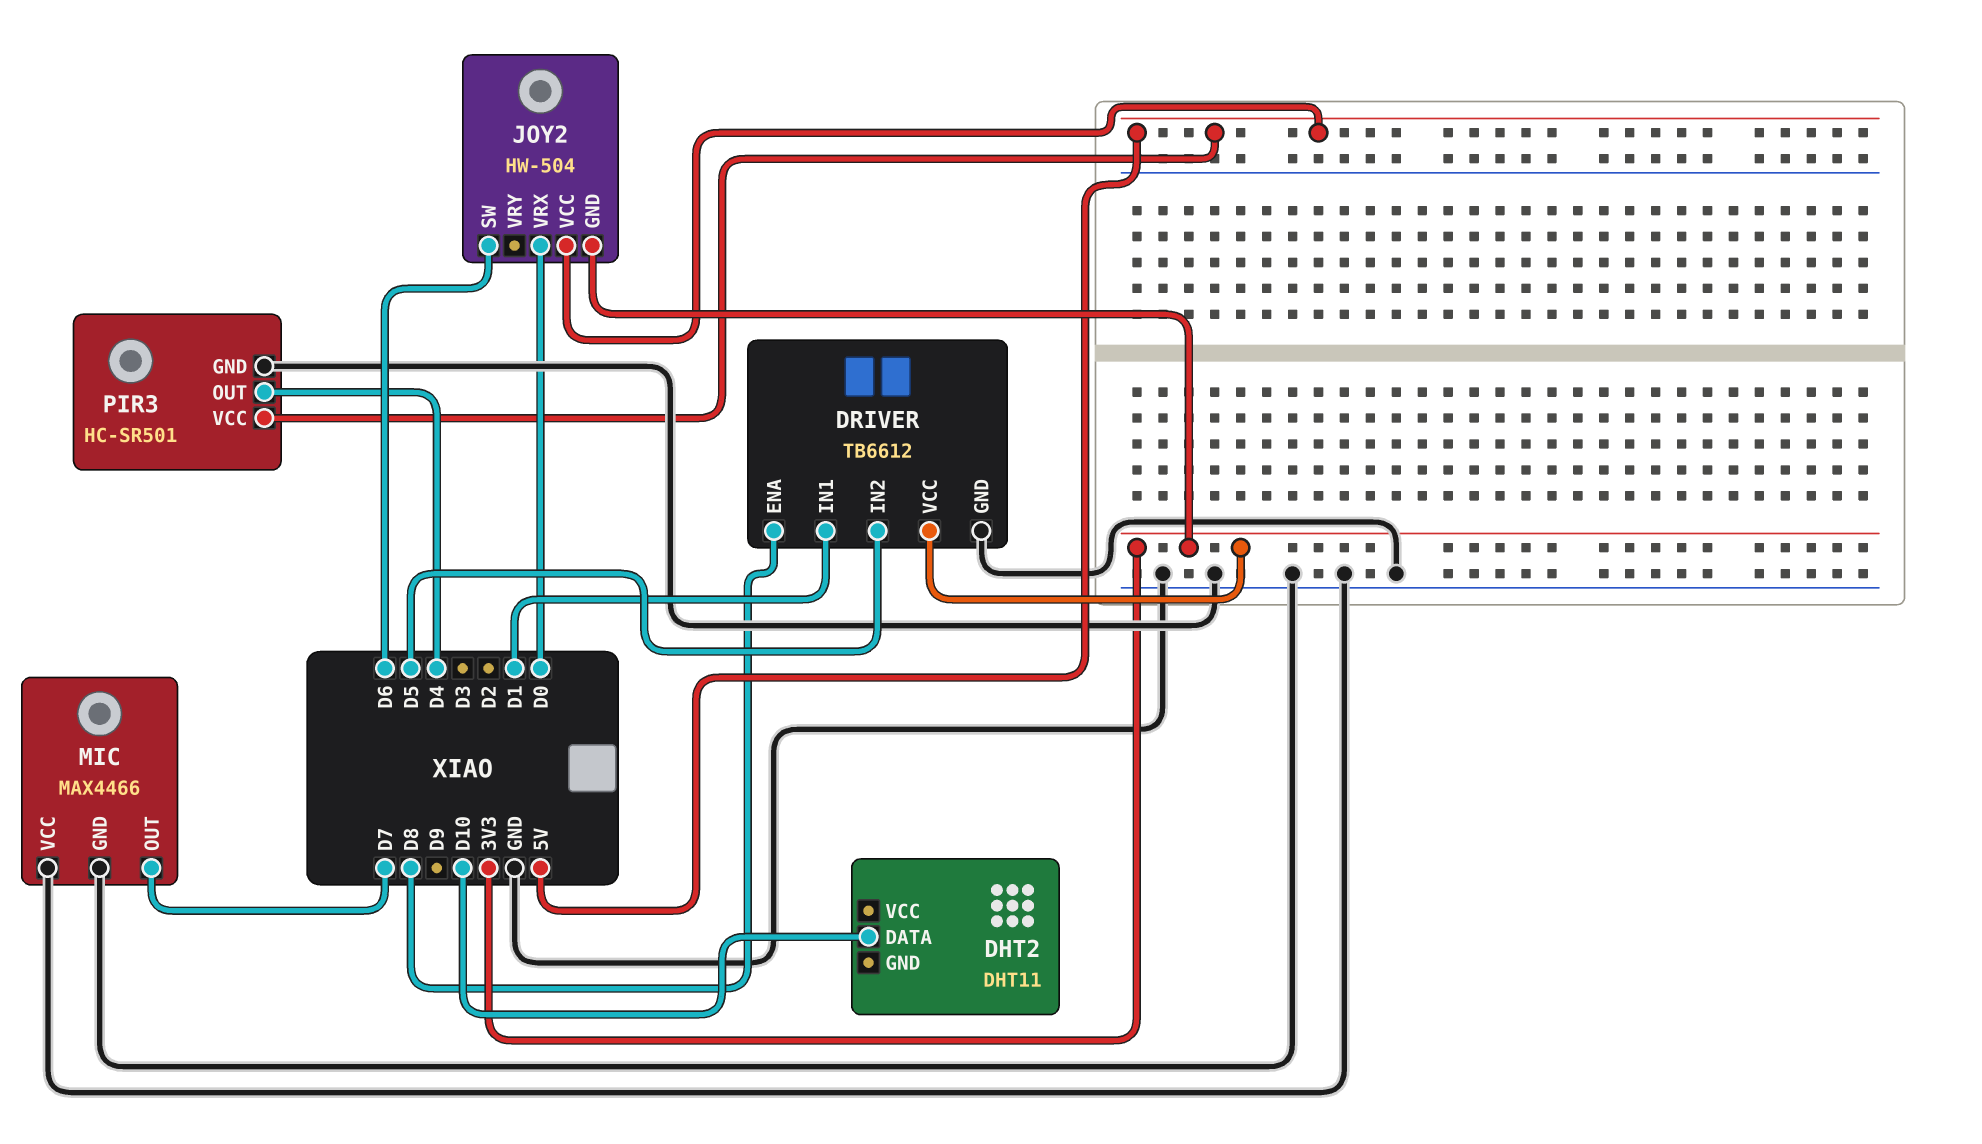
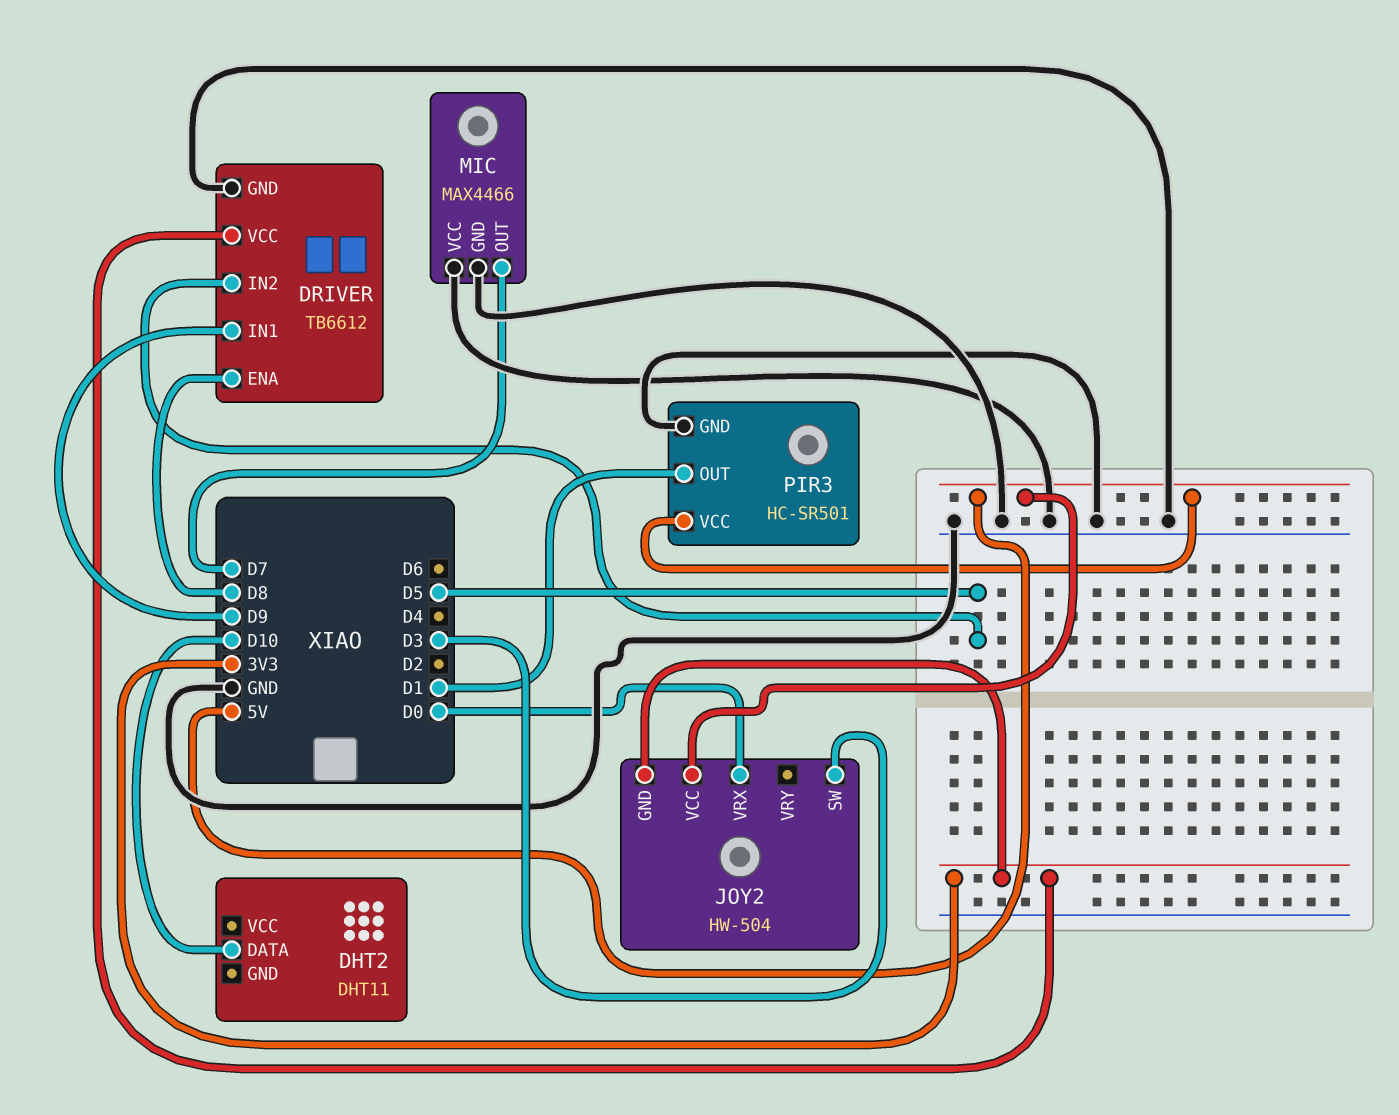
DRIVER pin IN1: D1 -> D9
JOY2 pin SW: D6 -> D3
PIR3 pin OUT: D4 -> D1

